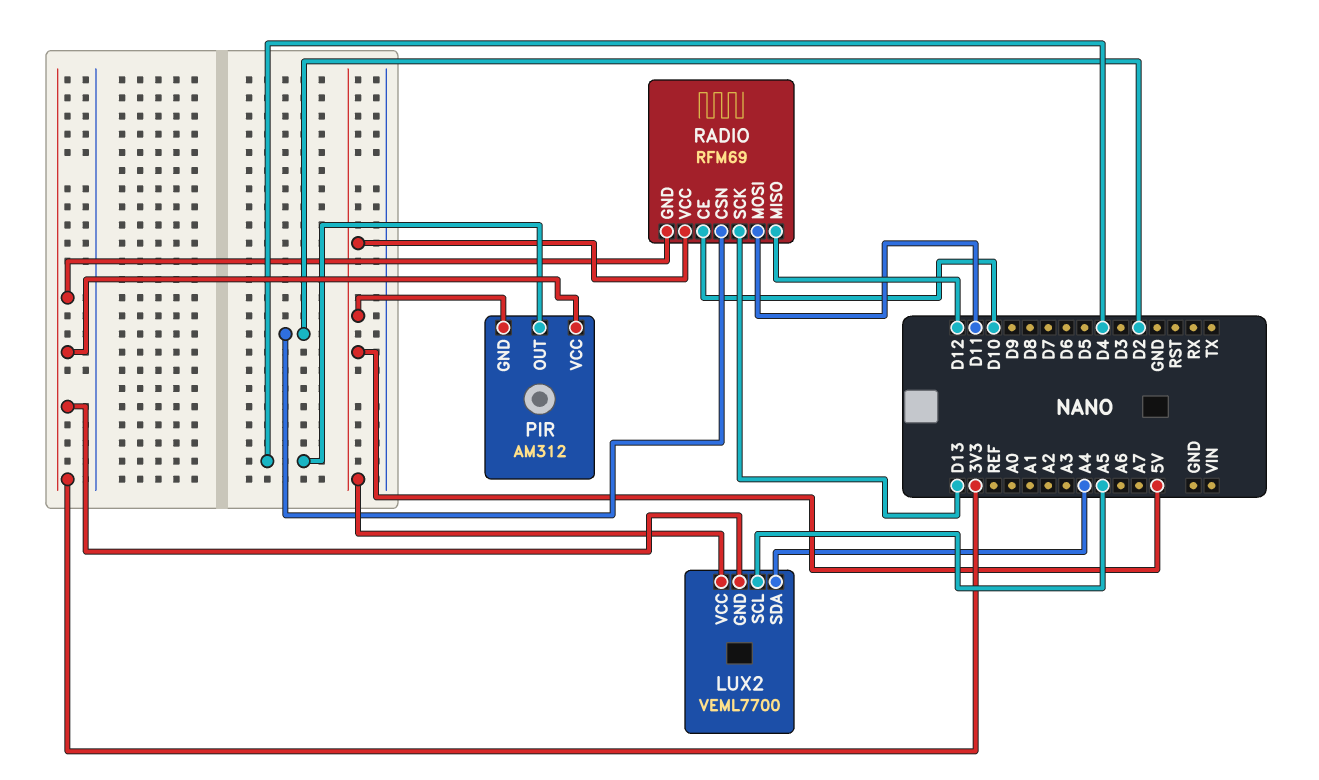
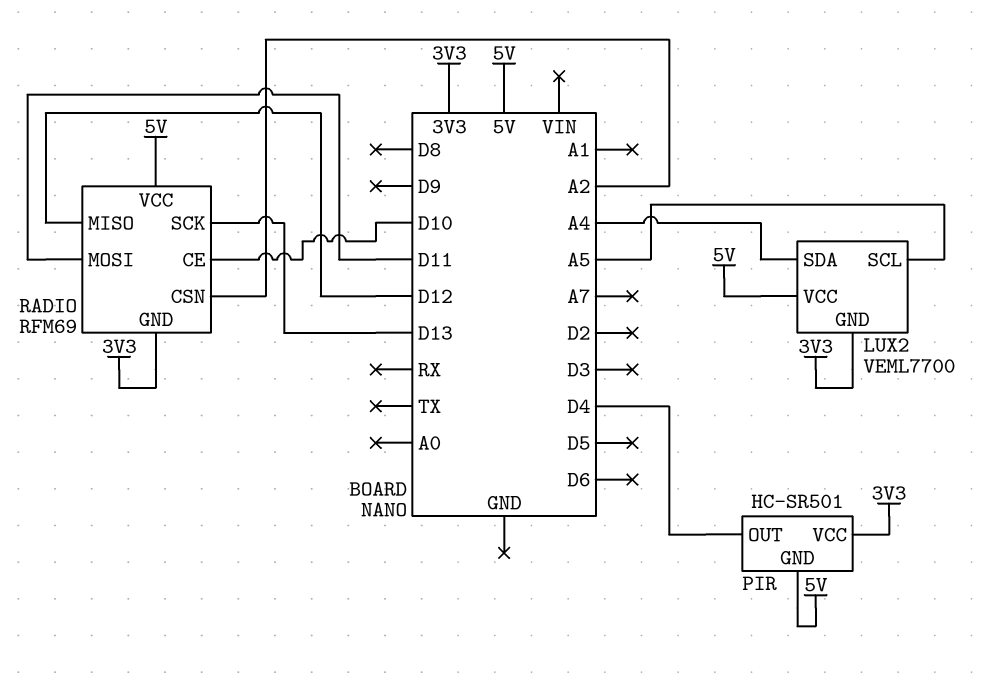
PIR: AM312 -> HC-SR501
RADIO pin CSN: D2 -> A2

